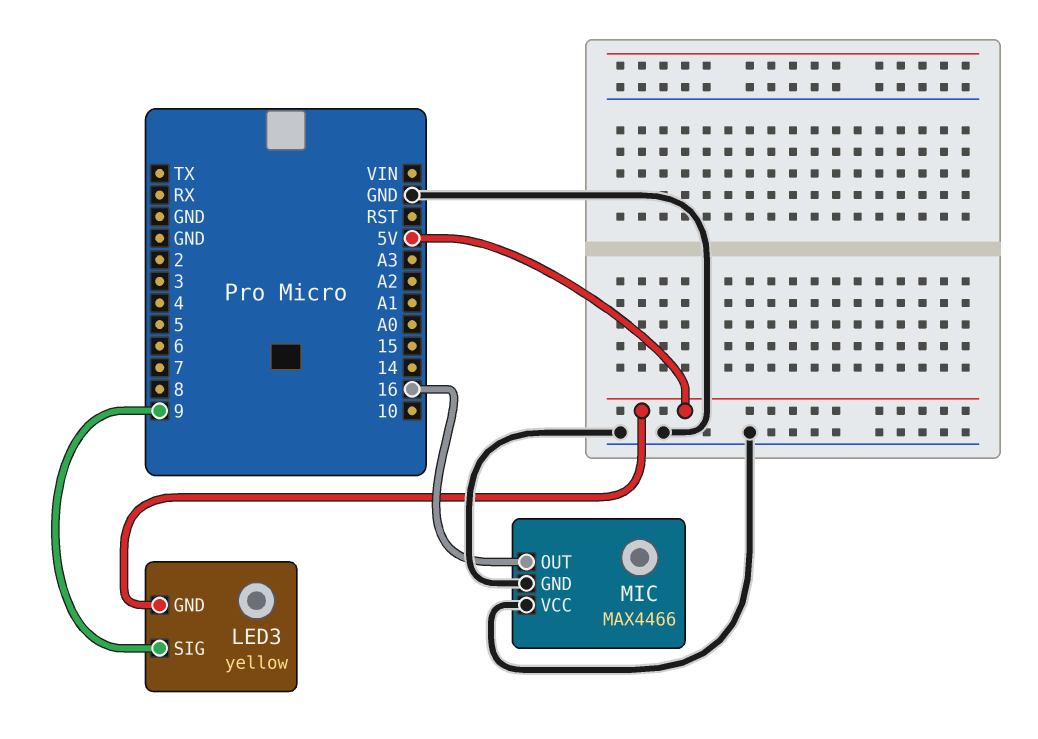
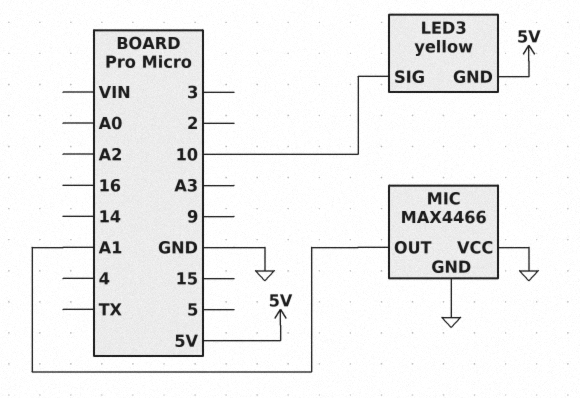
LED3 pin SIG: 9 -> 10
MIC pin OUT: 16 -> A1

